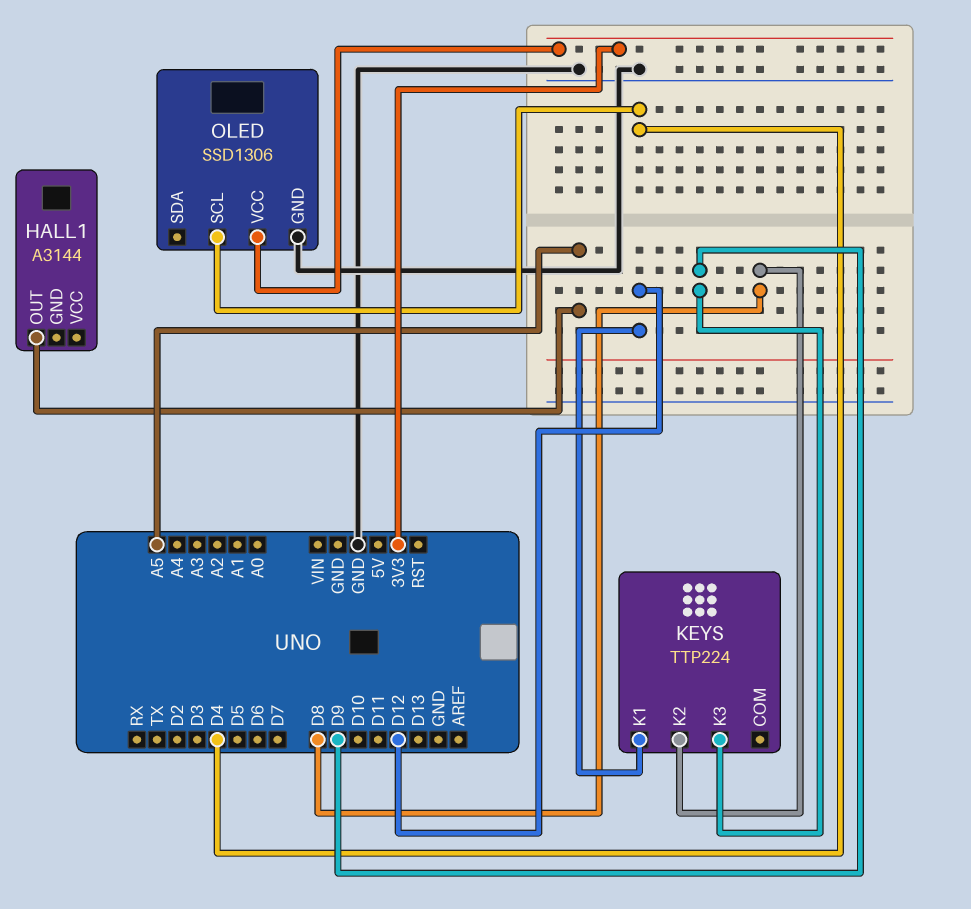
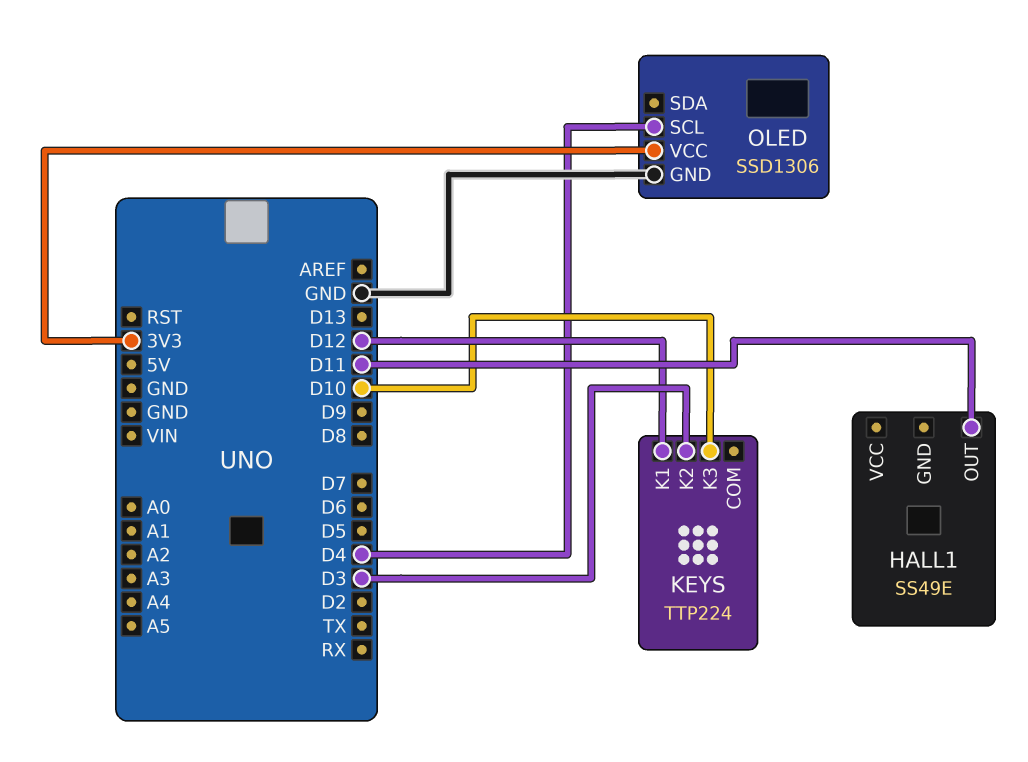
HALL1: A3144 -> SS49E
HALL1 pin OUT: A5 -> D11
KEYS pin K2: D8 -> D3
KEYS pin K3: D9 -> D10

